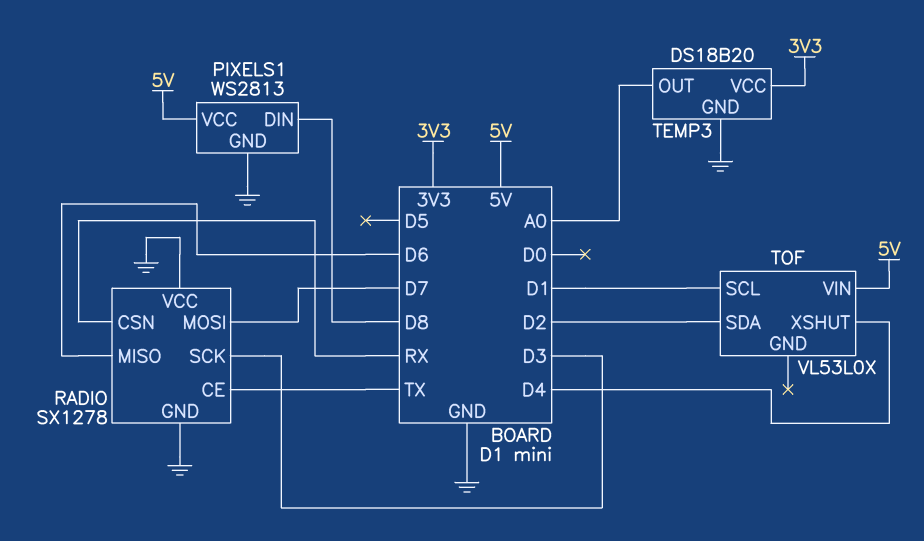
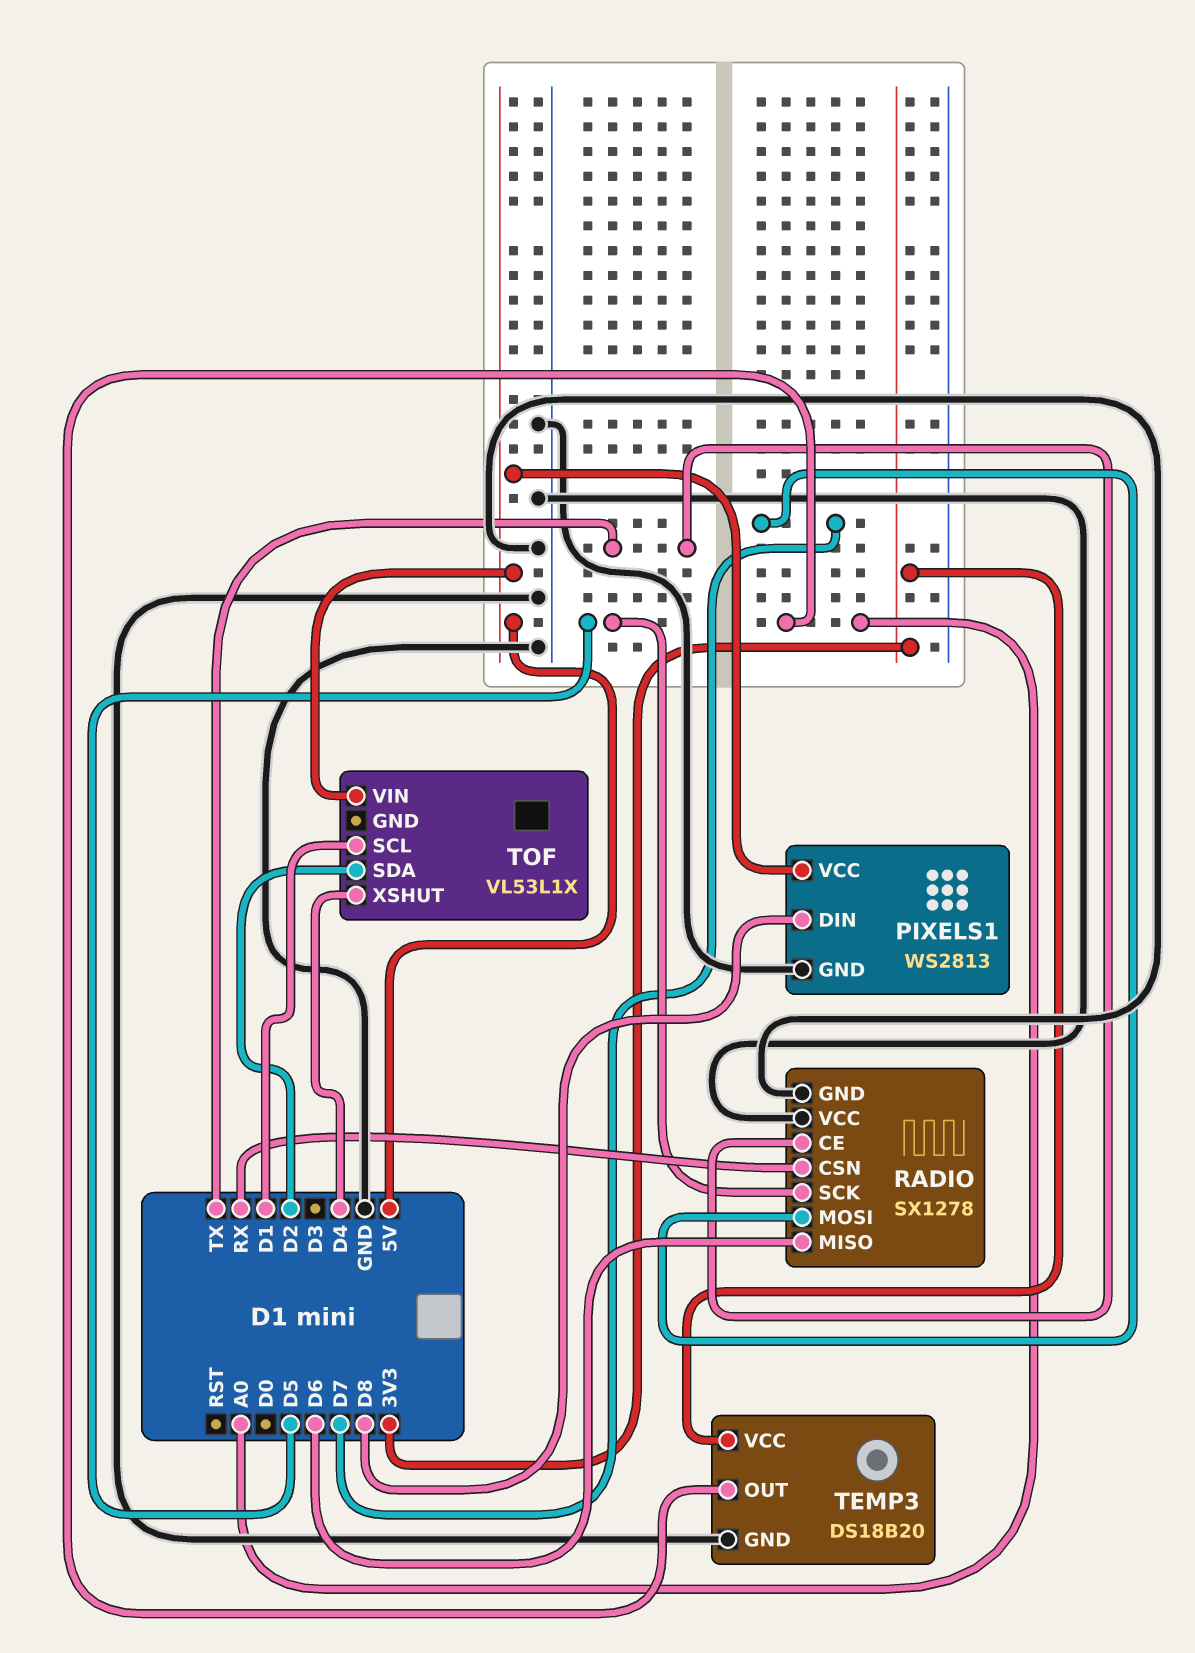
RADIO pin SCK: D3 -> D5
TOF: VL53L0X -> VL53L1X

